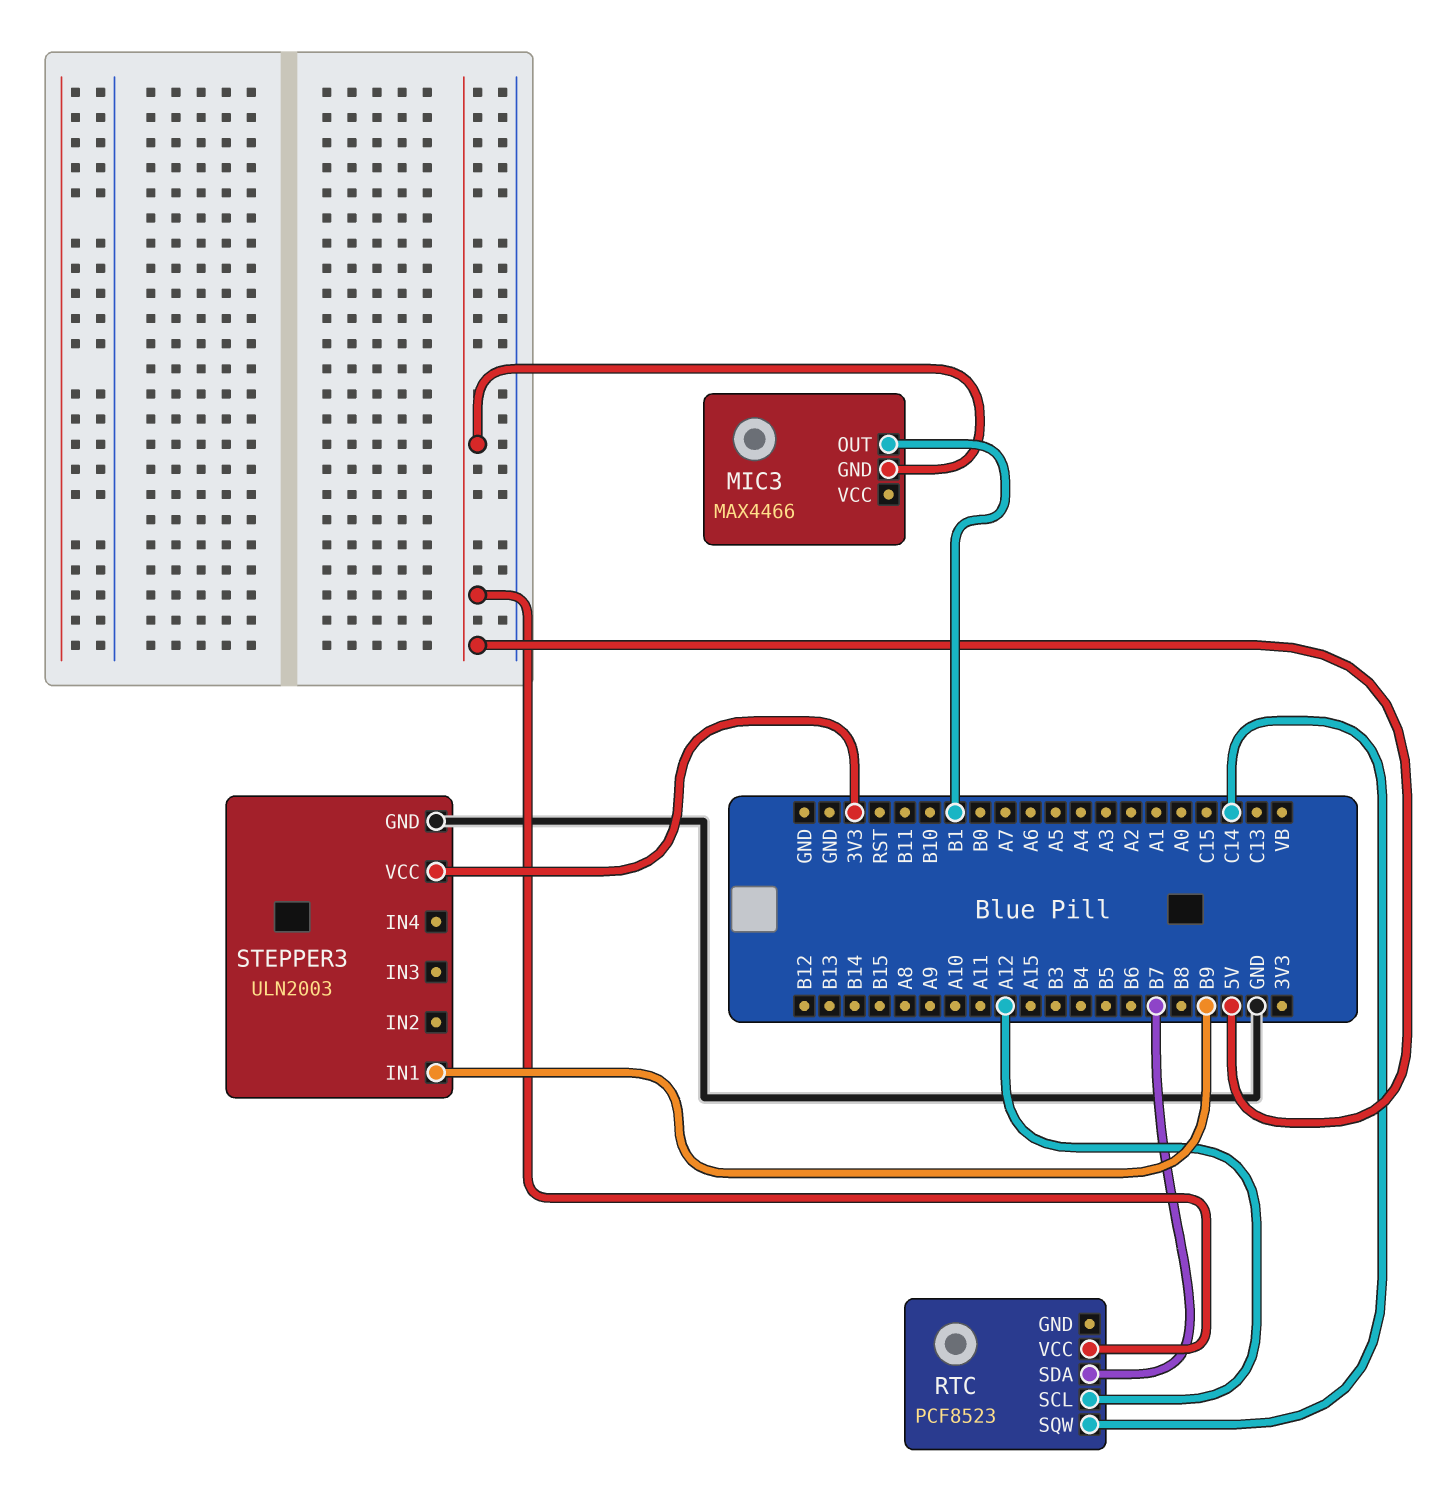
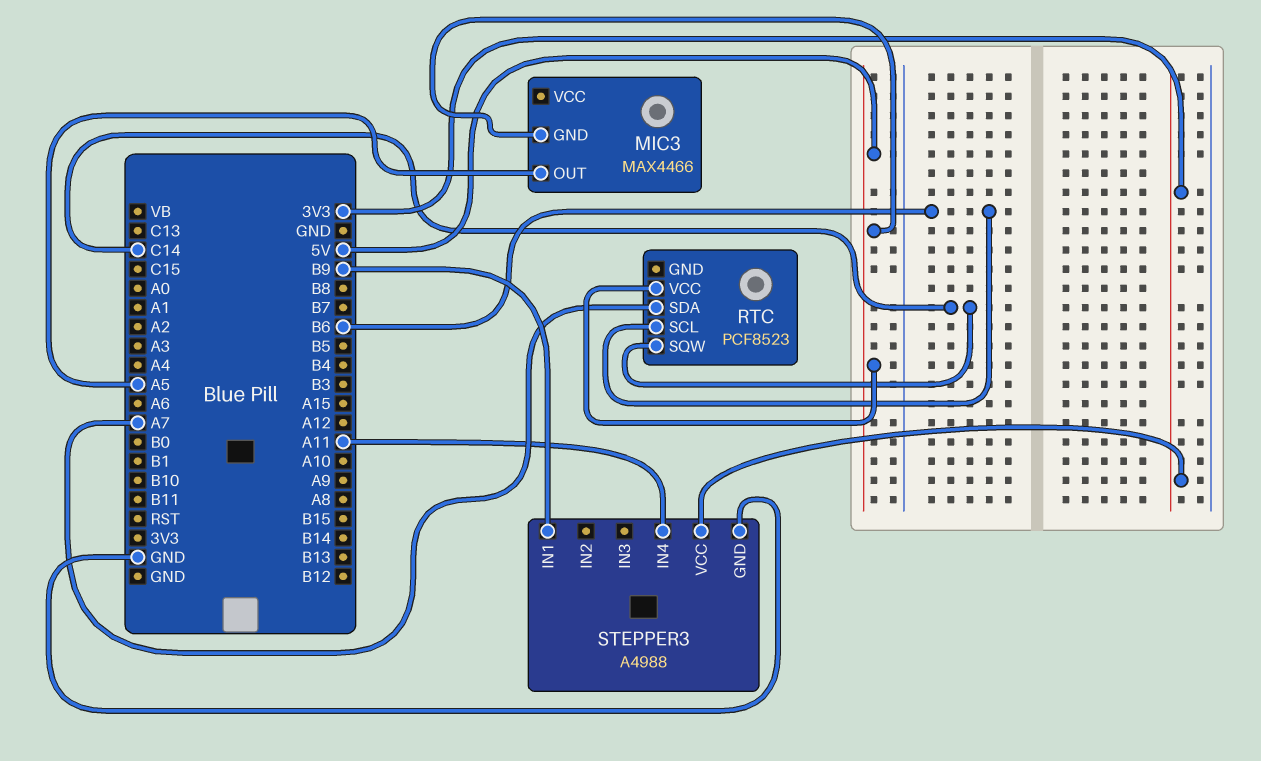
MIC3 pin OUT: B1 -> A5
RTC pin SCL: A12 -> B6
RTC pin SDA: B7 -> A7
STEPPER3: ULN2003 -> A4988
STEPPER3 pin IN4: none -> A11

